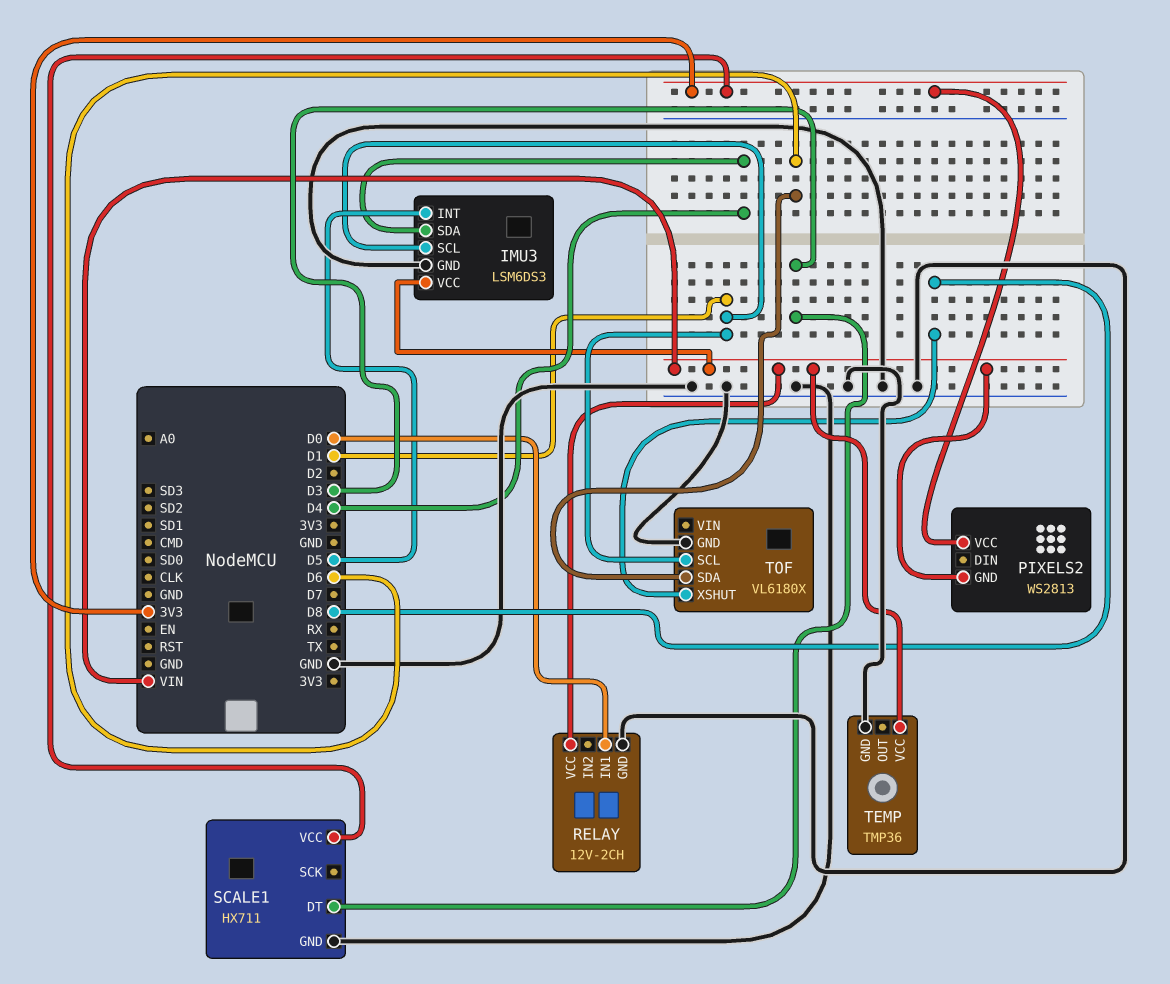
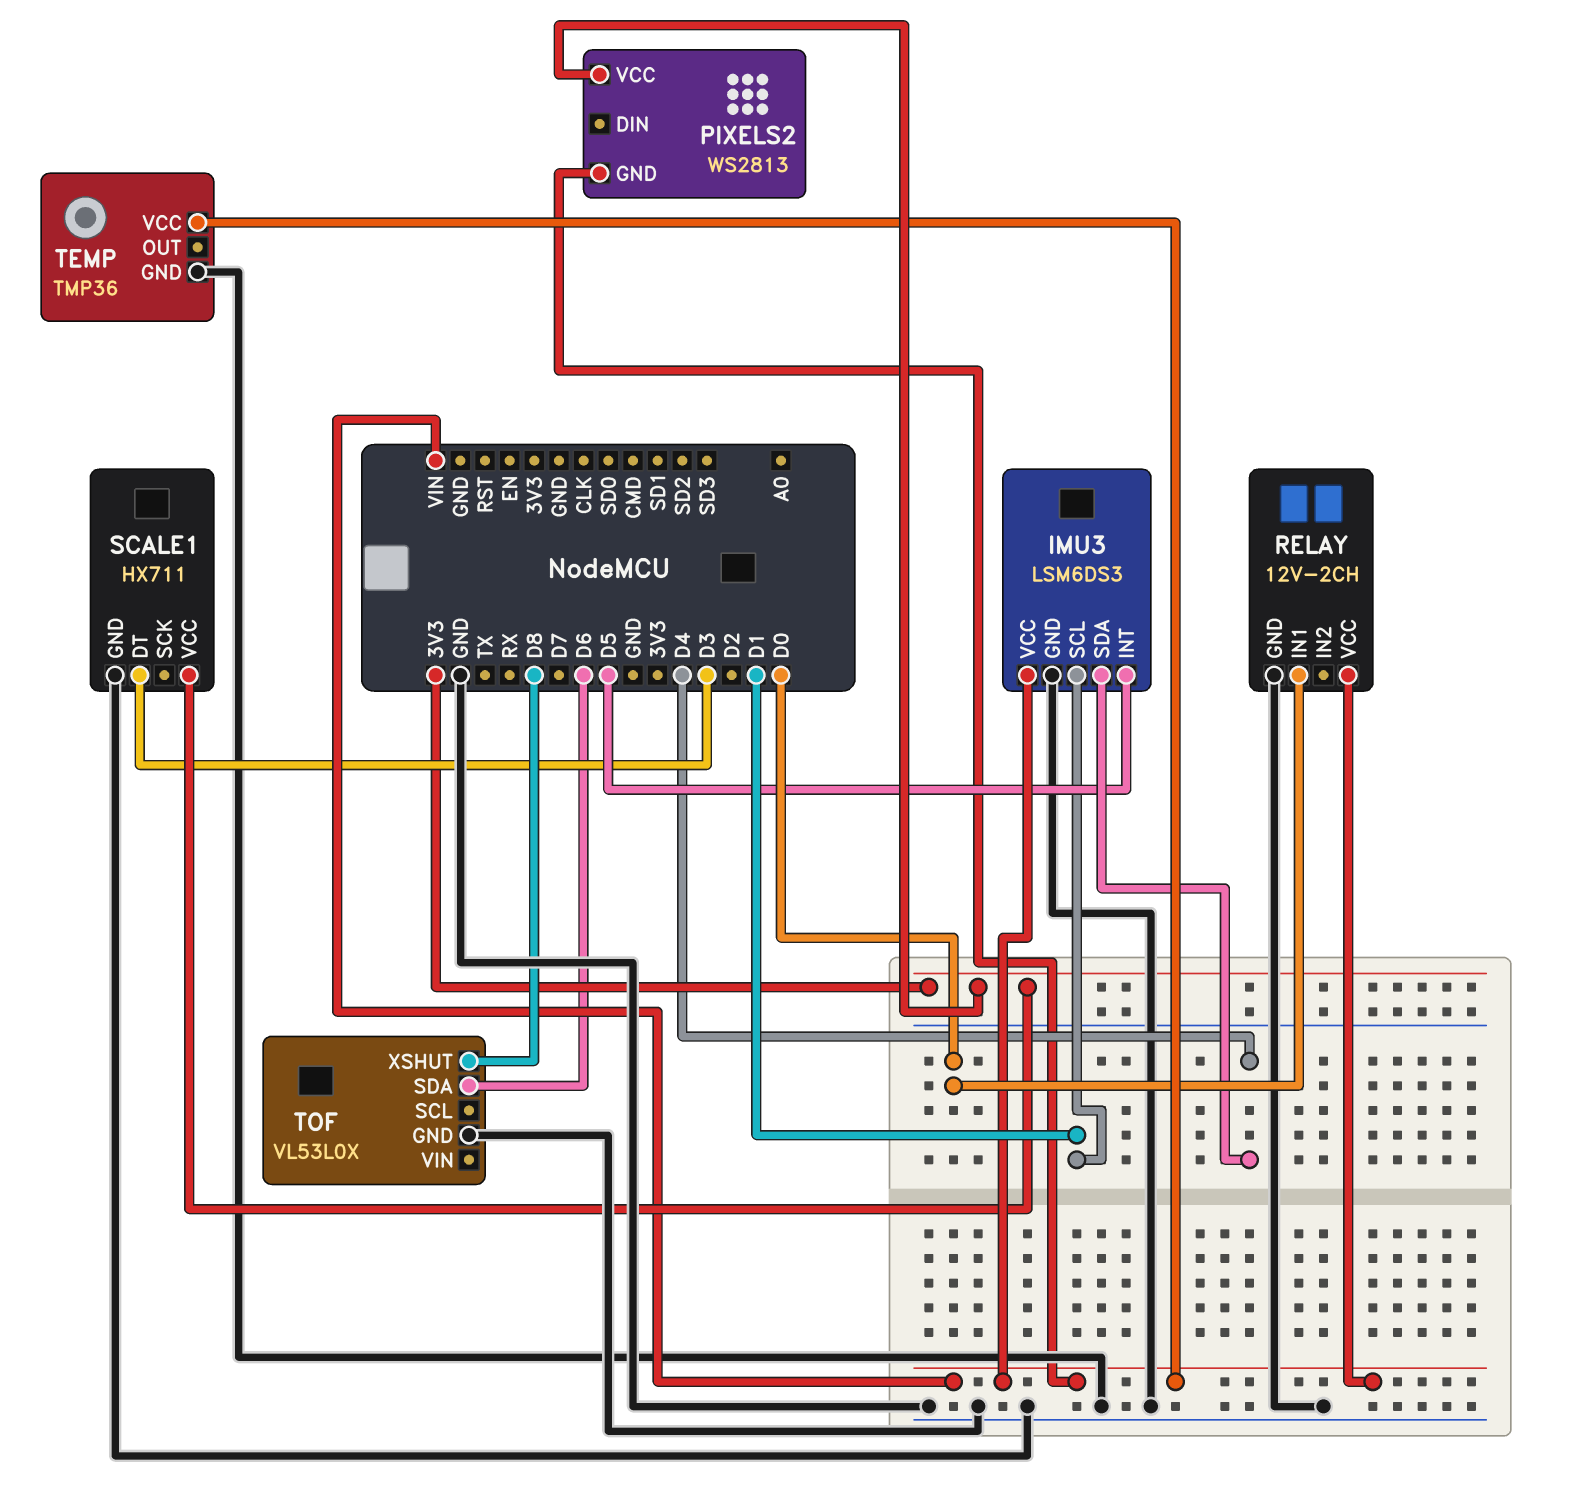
TOF: VL6180X -> VL53L0X
TOF pin SCL: D1 -> none

